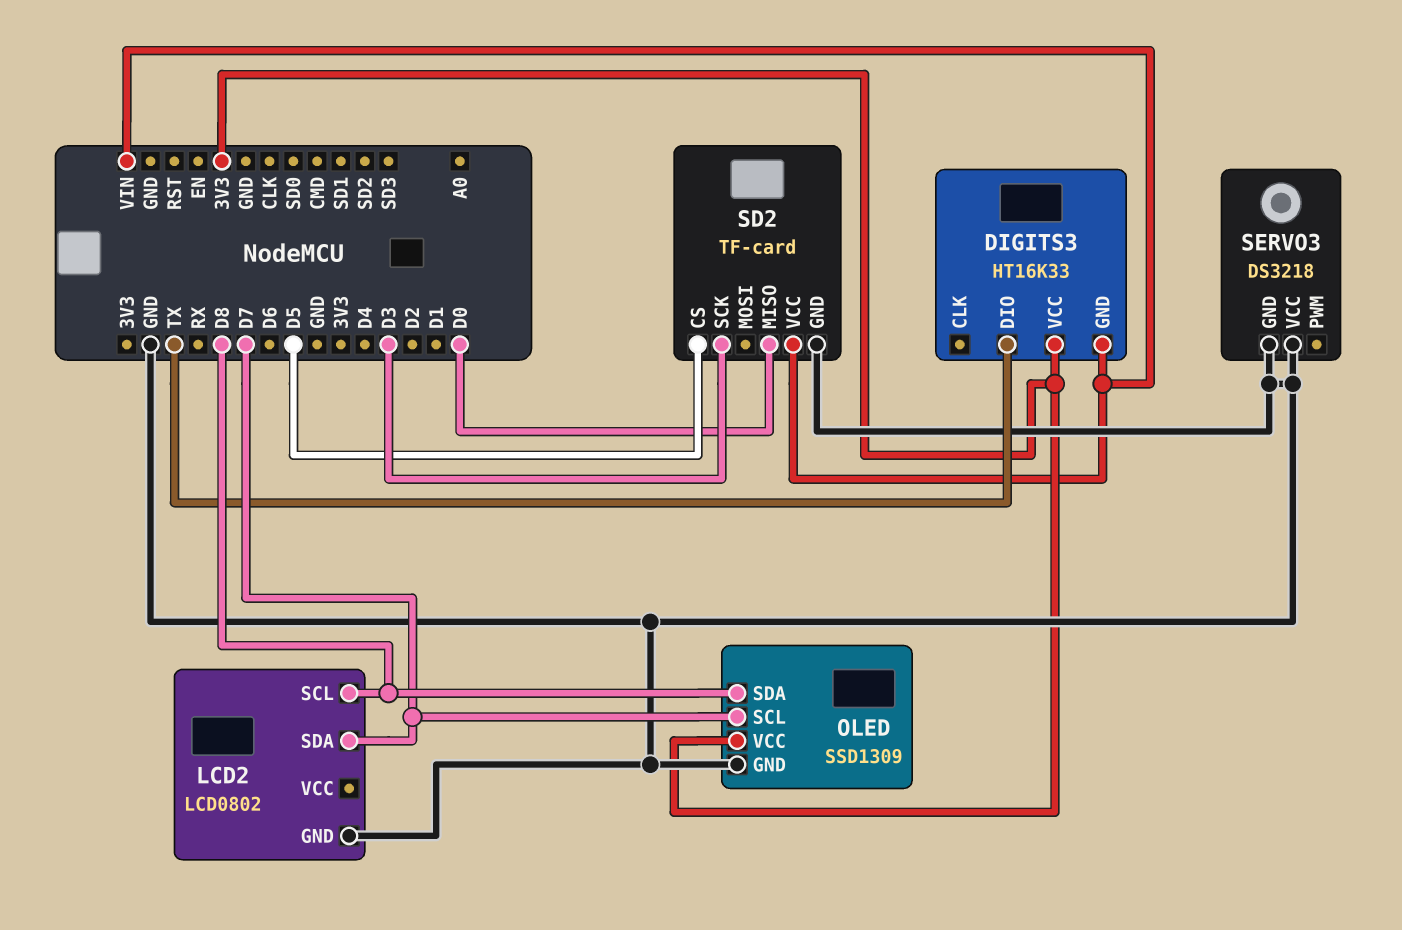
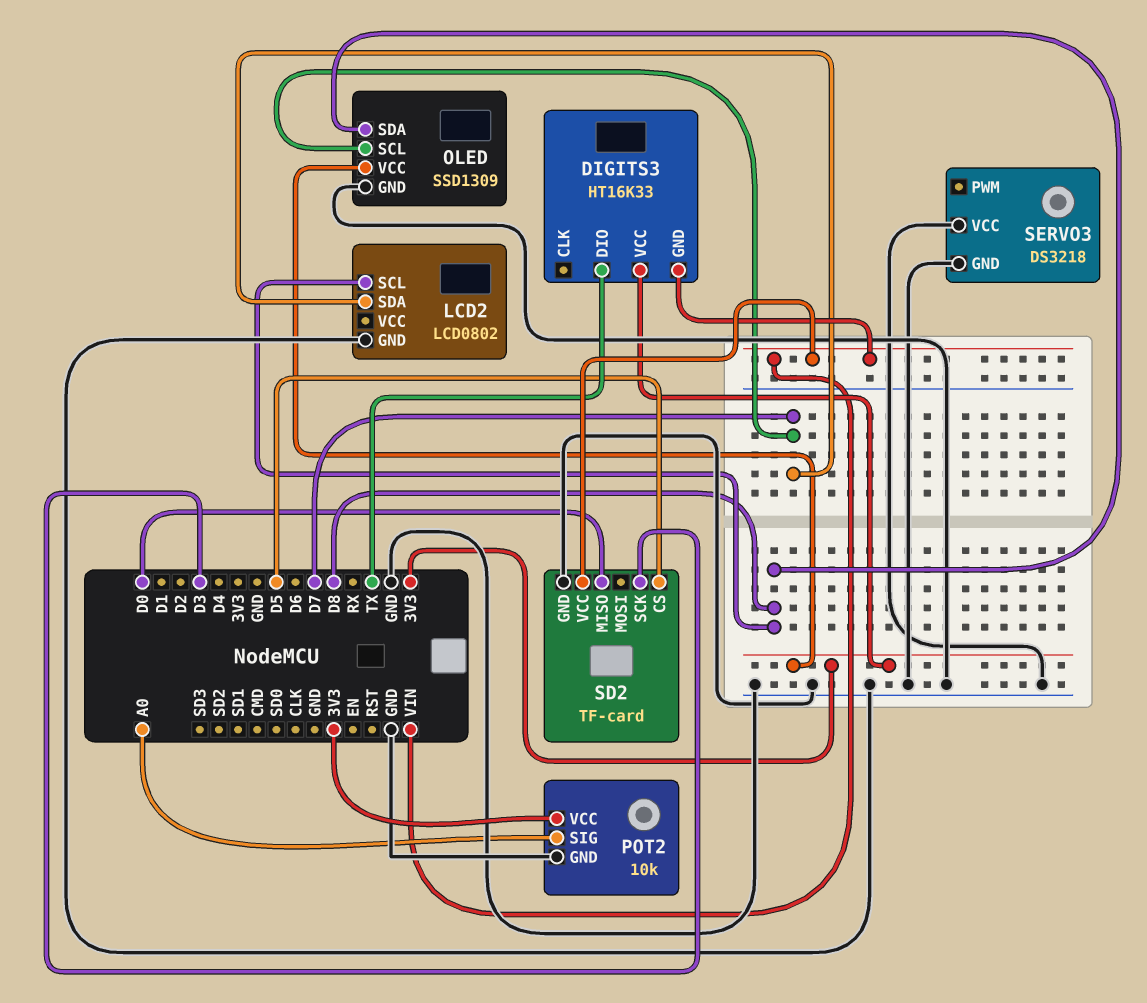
POT2: none -> 10k
POT2 pin GND: none -> GND
POT2 pin SIG: none -> A0
POT2 pin VCC: none -> 3V3

